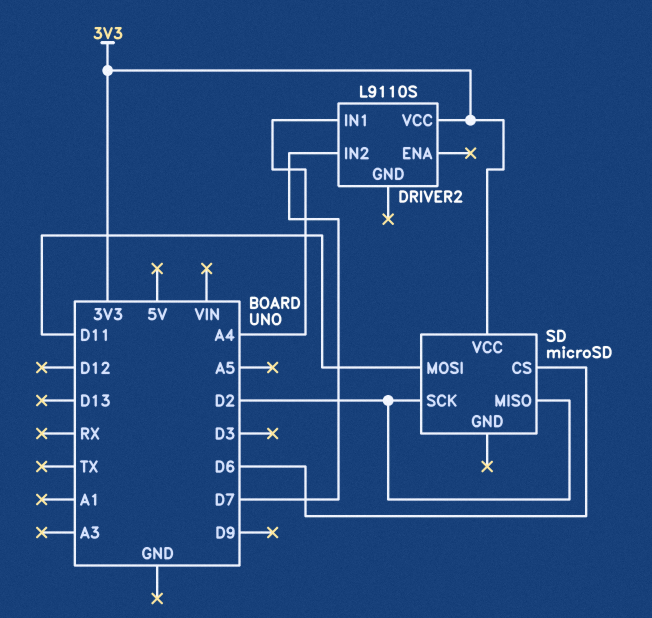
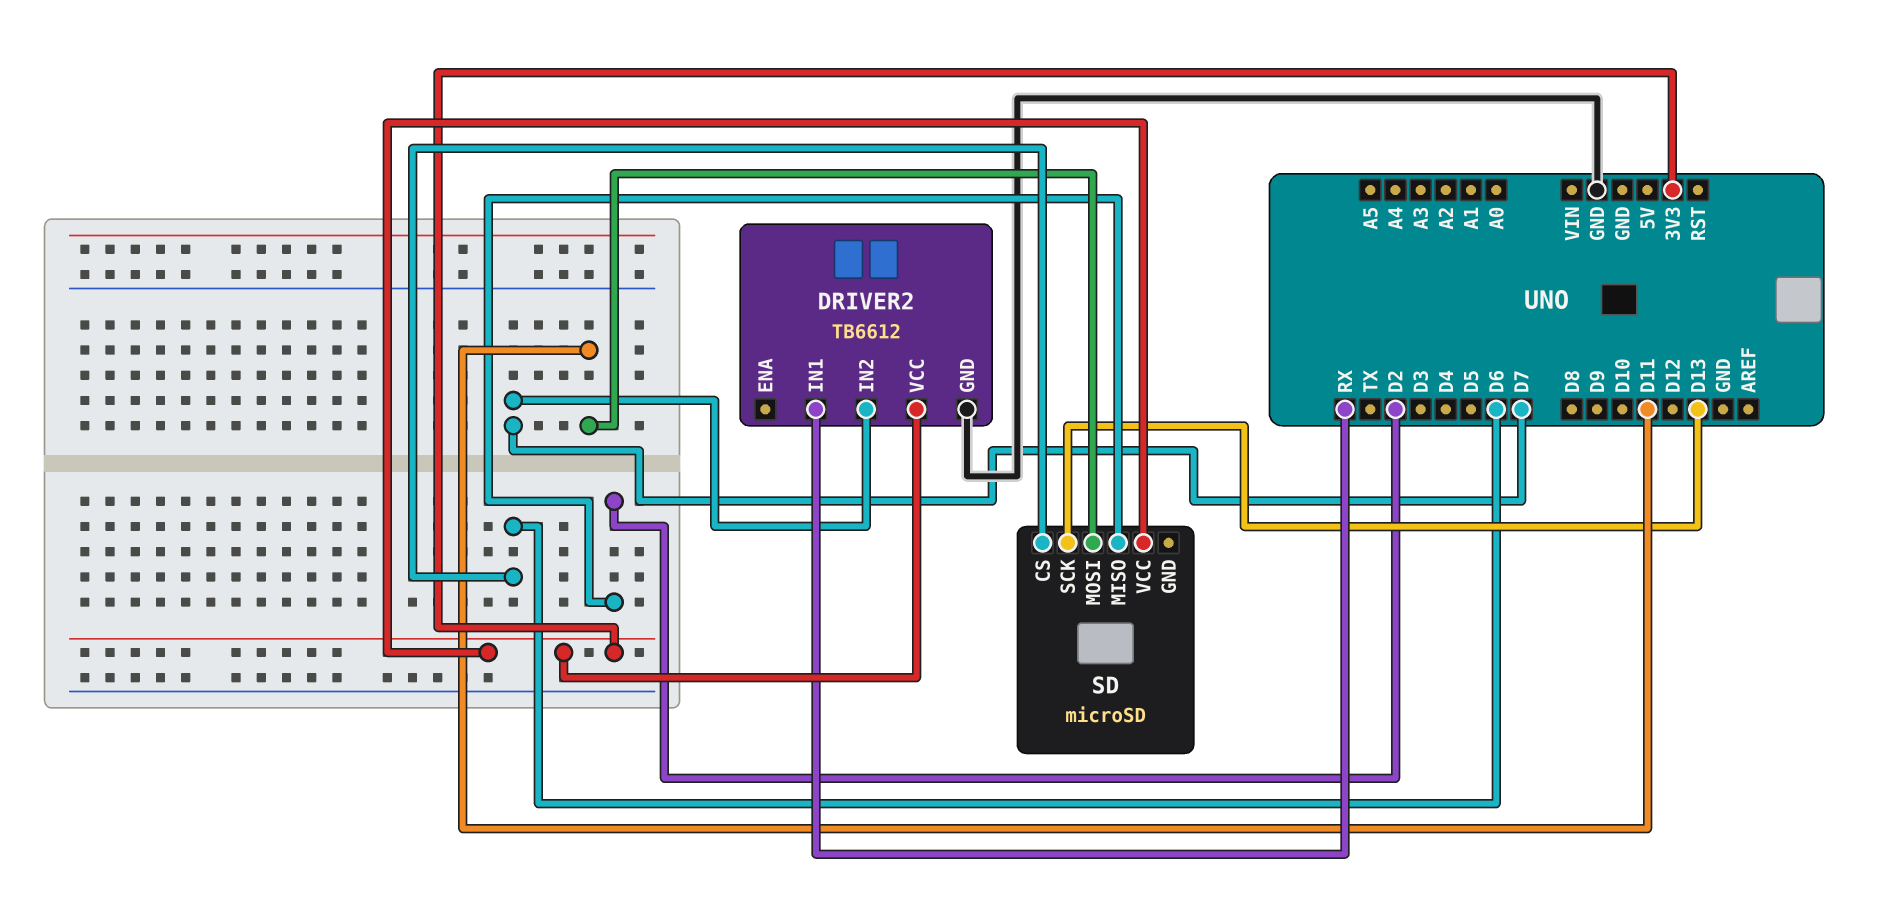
DRIVER2: L9110S -> TB6612
DRIVER2 pin GND: none -> GND
DRIVER2 pin IN1: A4 -> RX
SD pin SCK: D2 -> D13

